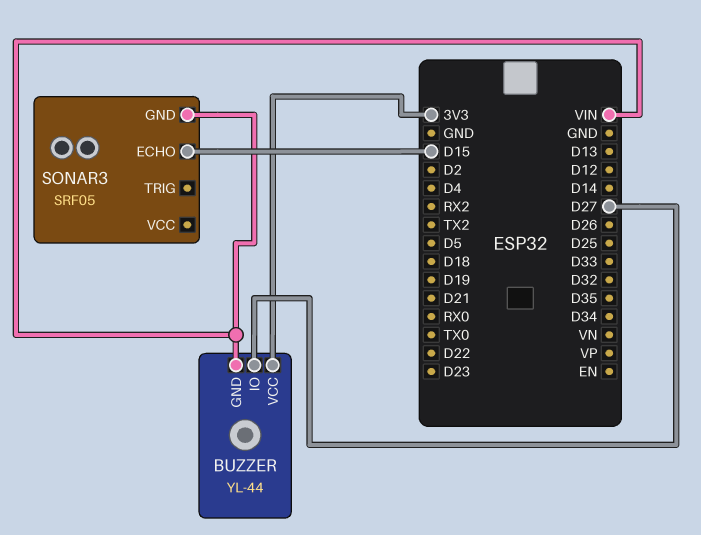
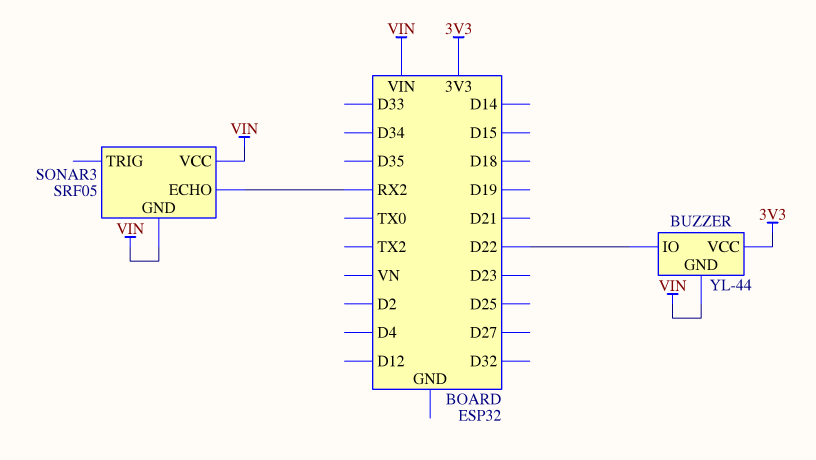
BUZZER pin IO: D27 -> D22
SONAR3 pin ECHO: D15 -> RX2
SONAR3 pin VCC: none -> VIN

